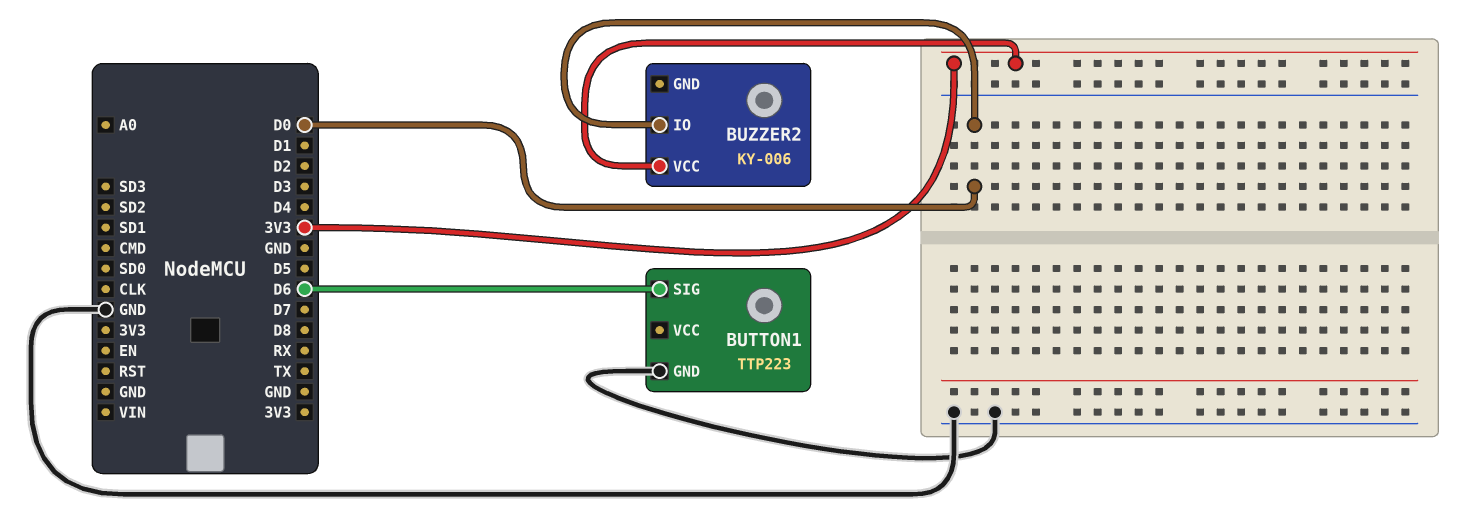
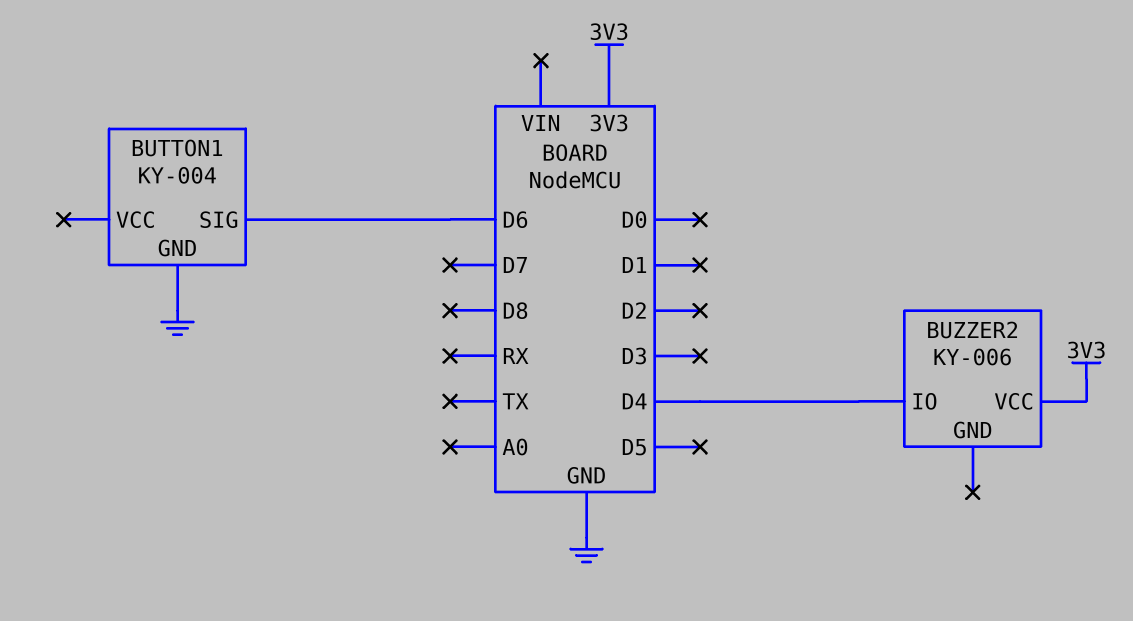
BUTTON1: TTP223 -> KY-004
BUZZER2 pin IO: D0 -> D4

